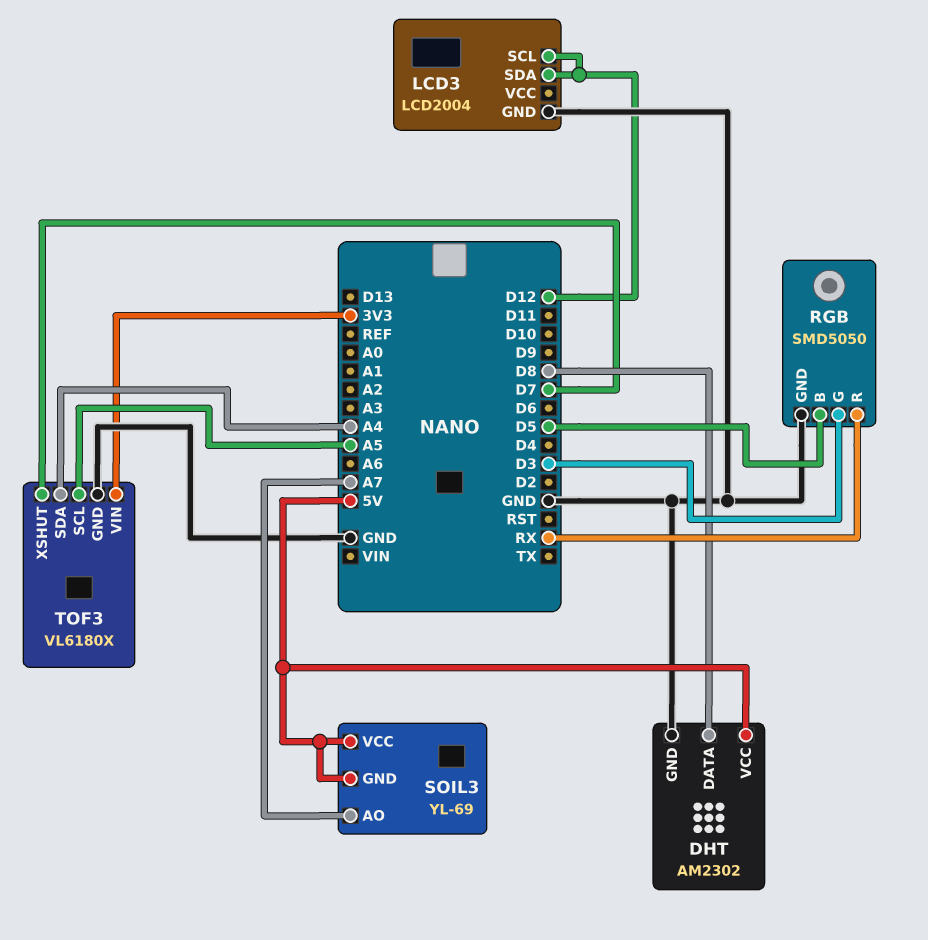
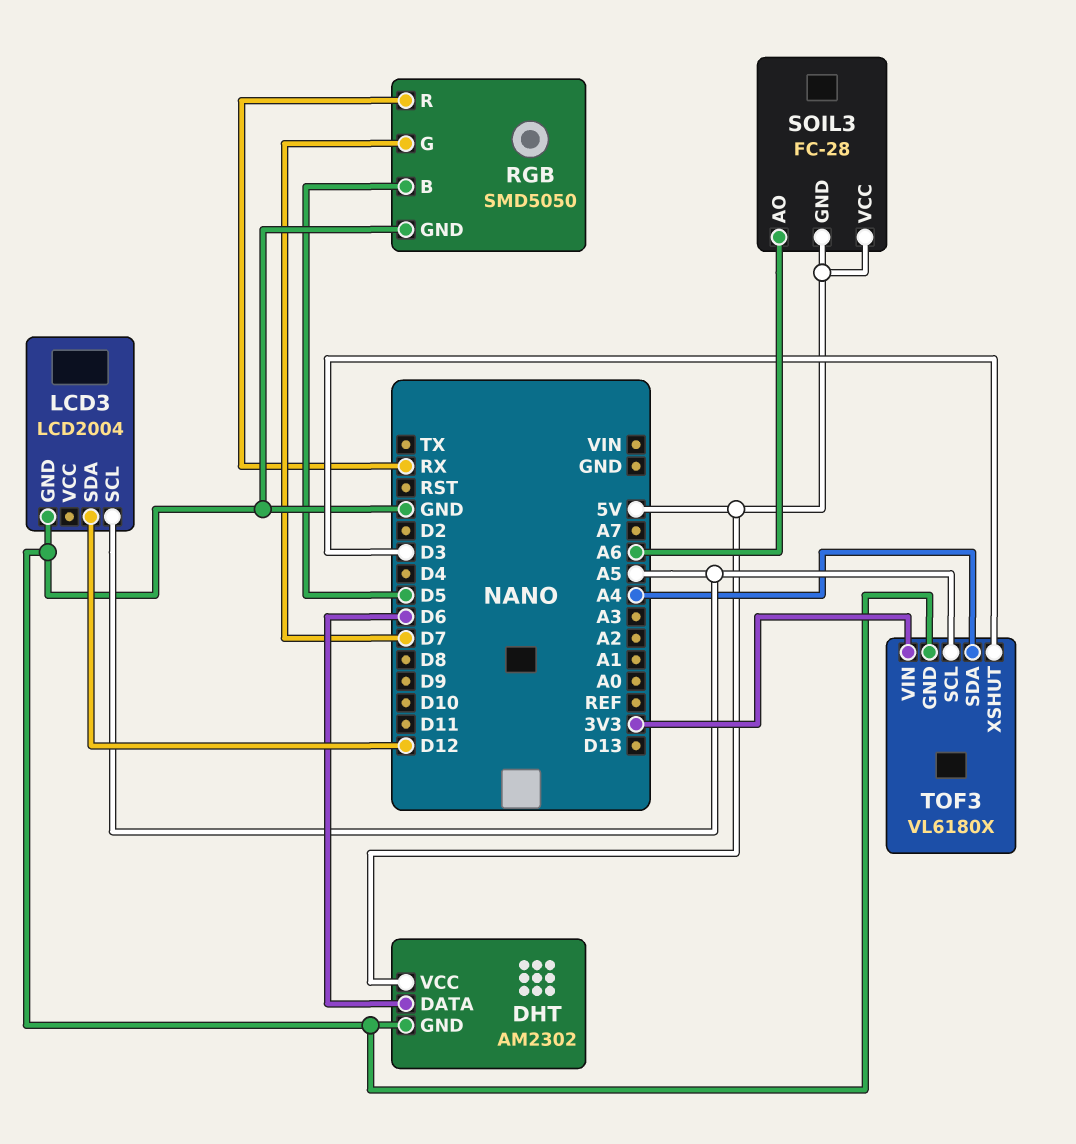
DHT pin DATA: D8 -> D6
LCD3 pin SCL: D12 -> A5
RGB pin G: D3 -> D7
SOIL3: YL-69 -> FC-28
SOIL3 pin AO: A7 -> A6
TOF3 pin XSHUT: D7 -> D3

